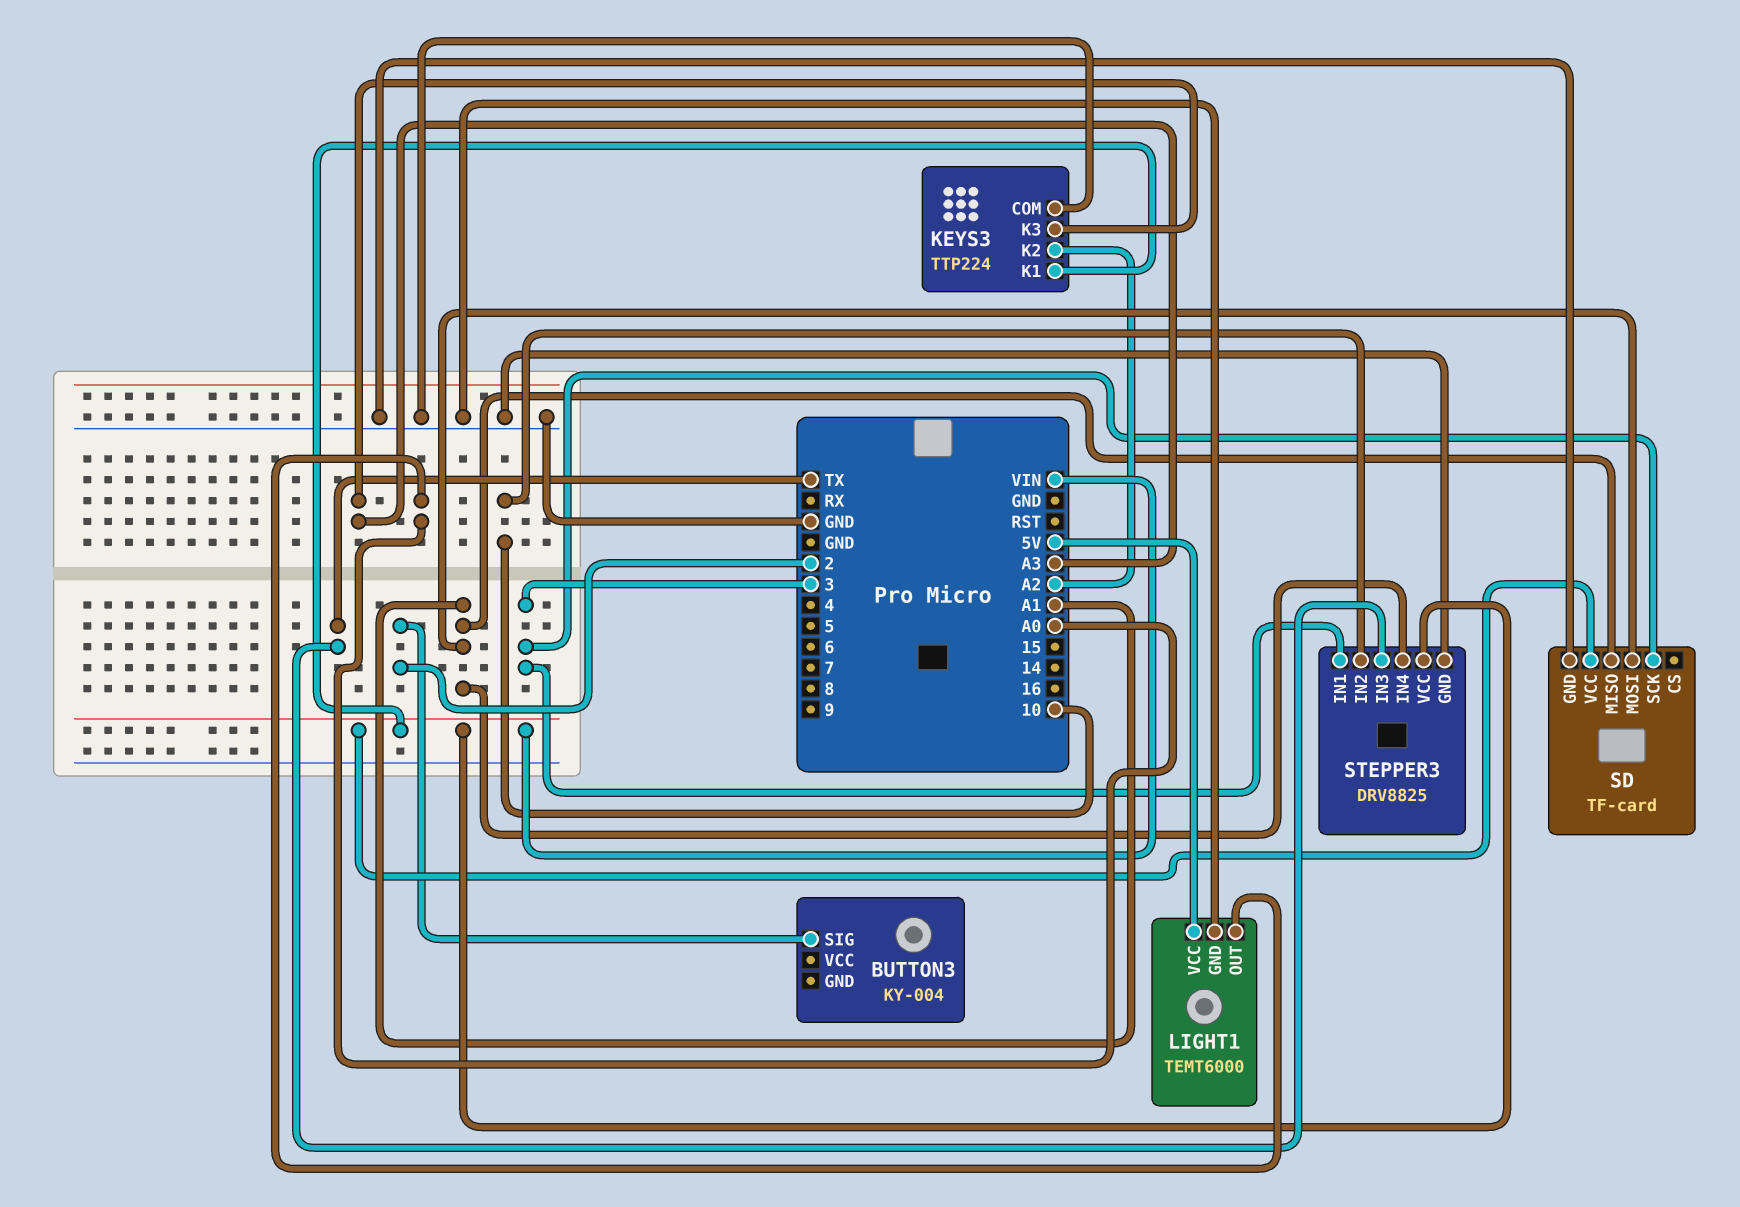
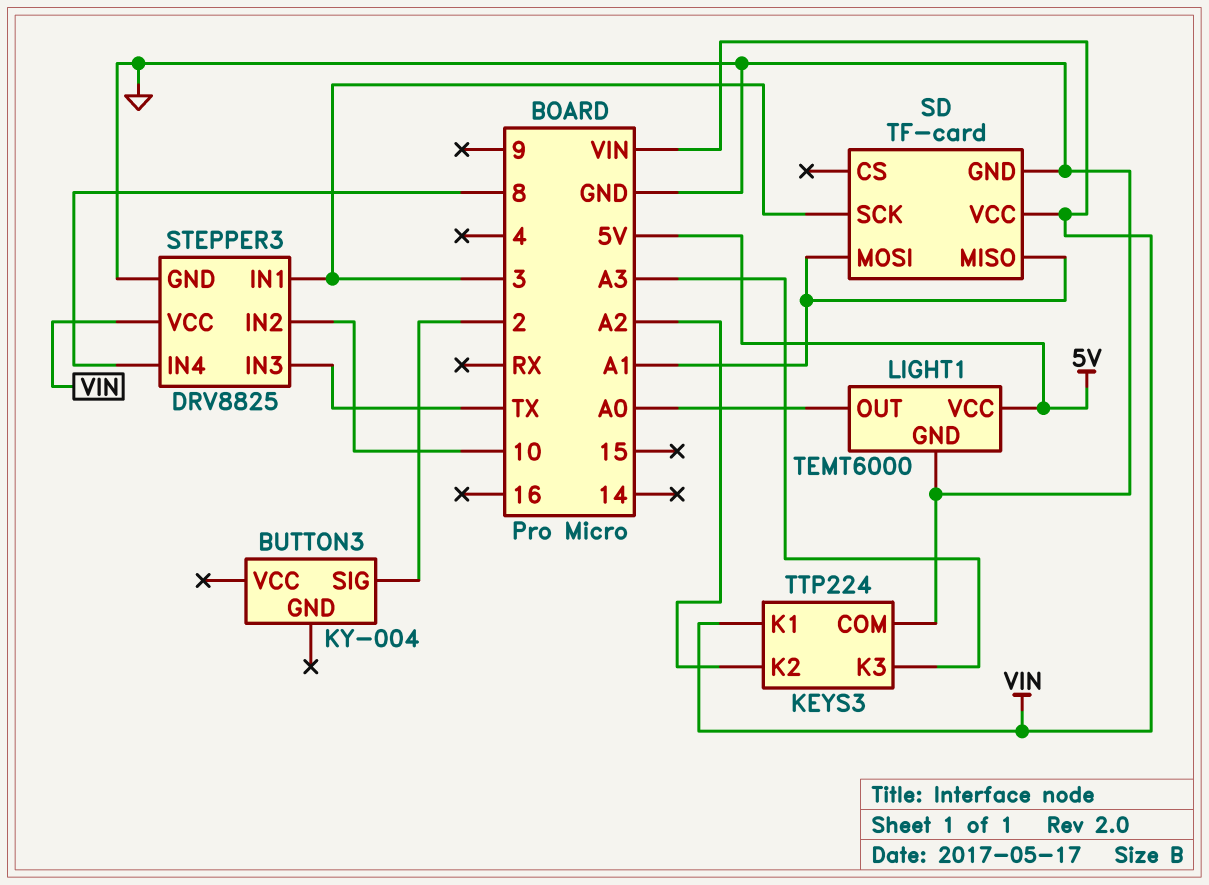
STEPPER3 pin IN4: A1 -> 8

